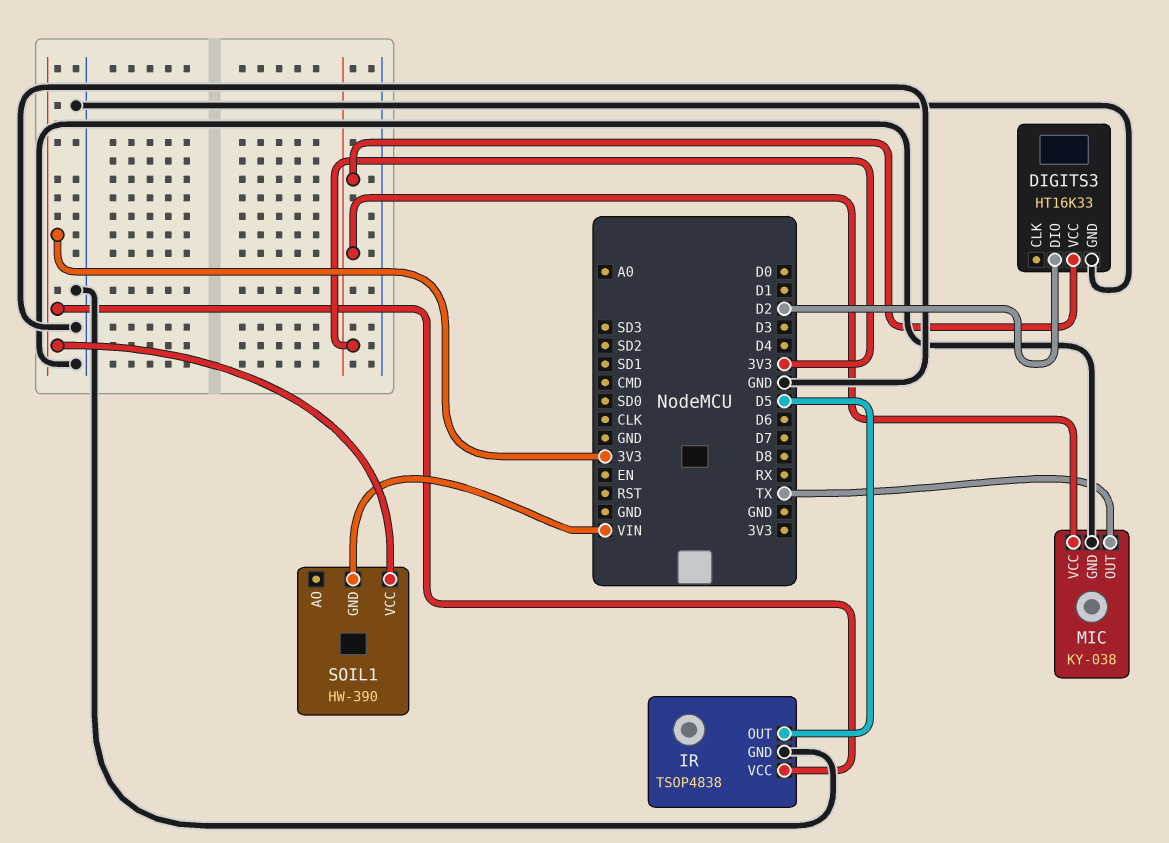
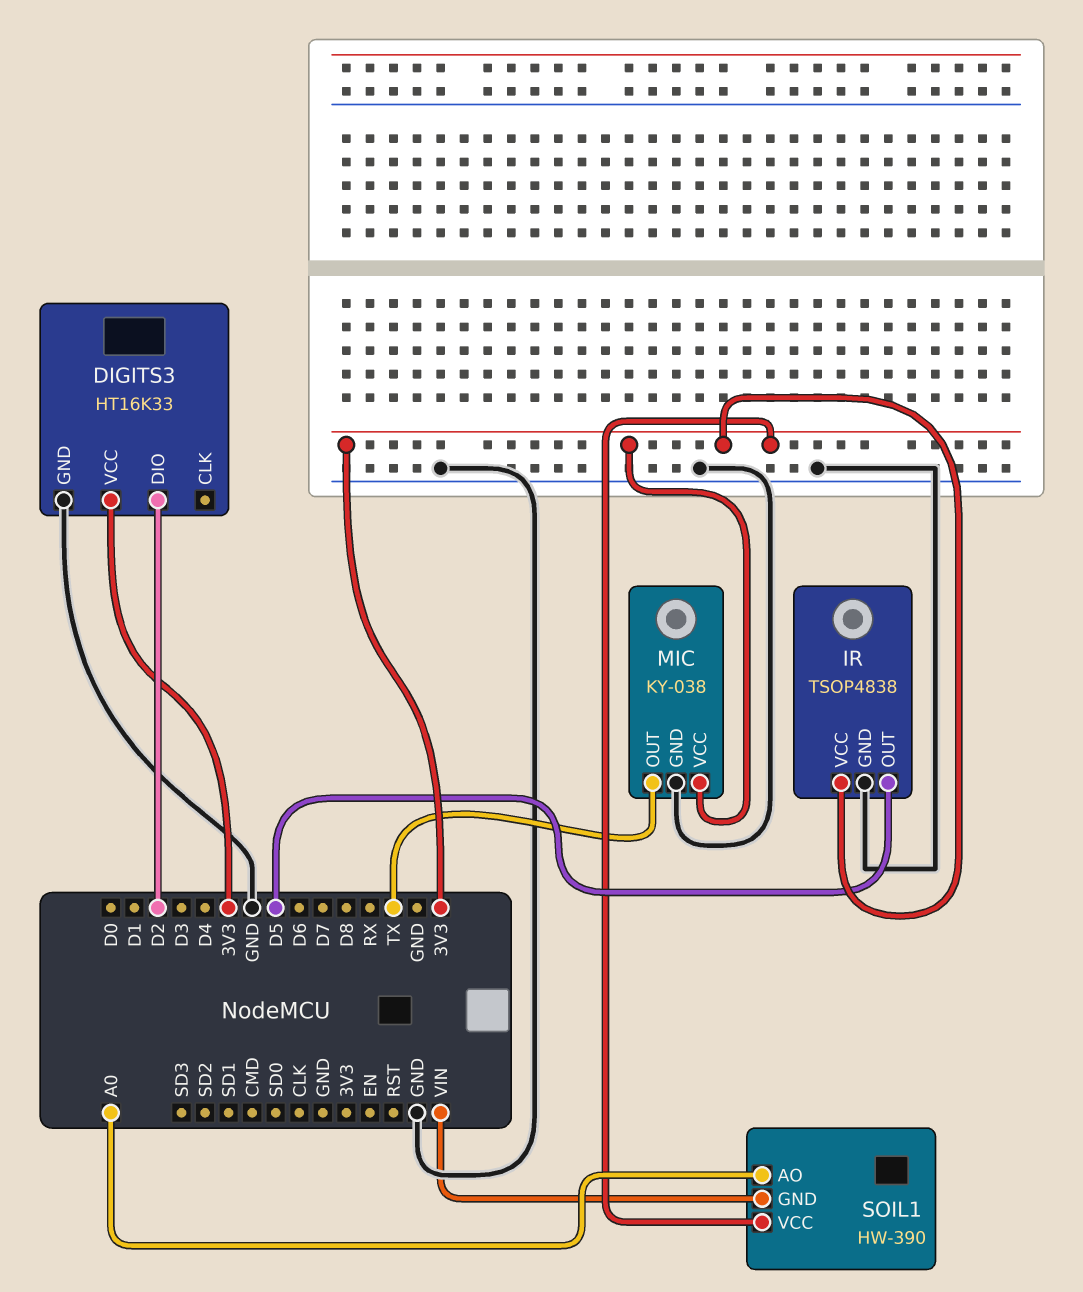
SOIL1 pin AO: none -> A0

